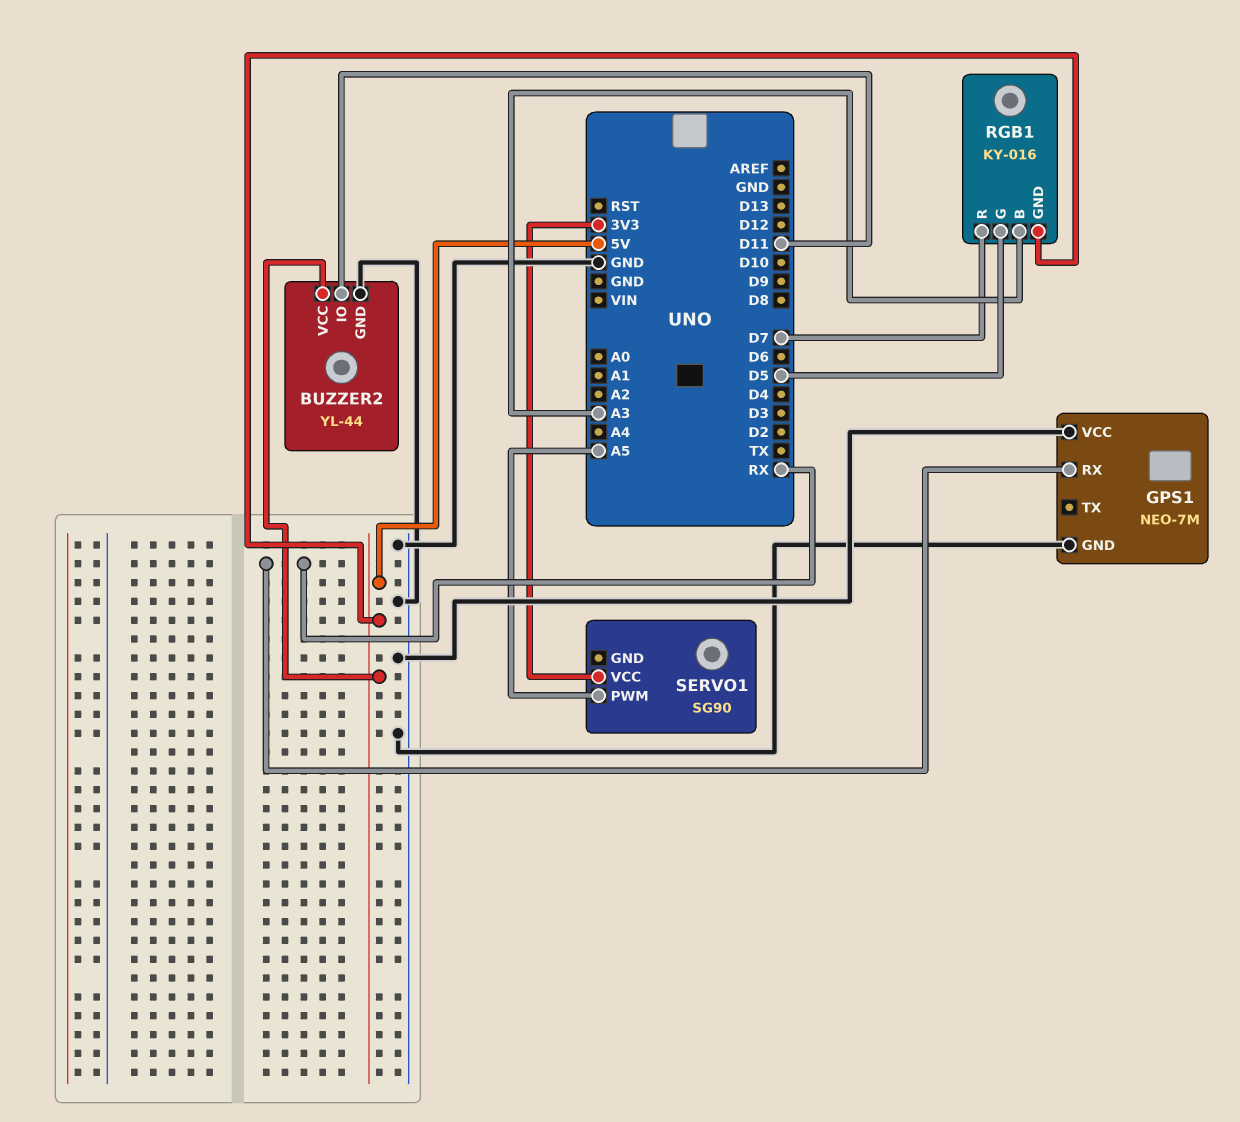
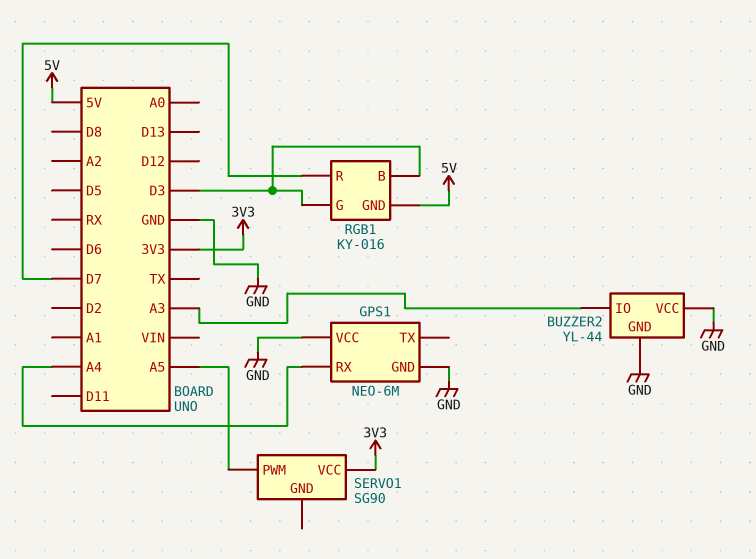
BUZZER2 pin IO: D11 -> A3
BUZZER2 pin VCC: 5V -> GND
GPS1: NEO-7M -> NEO-6M
GPS1 pin RX: RX -> A4
RGB1 pin B: A3 -> D3
RGB1 pin G: D5 -> D3

